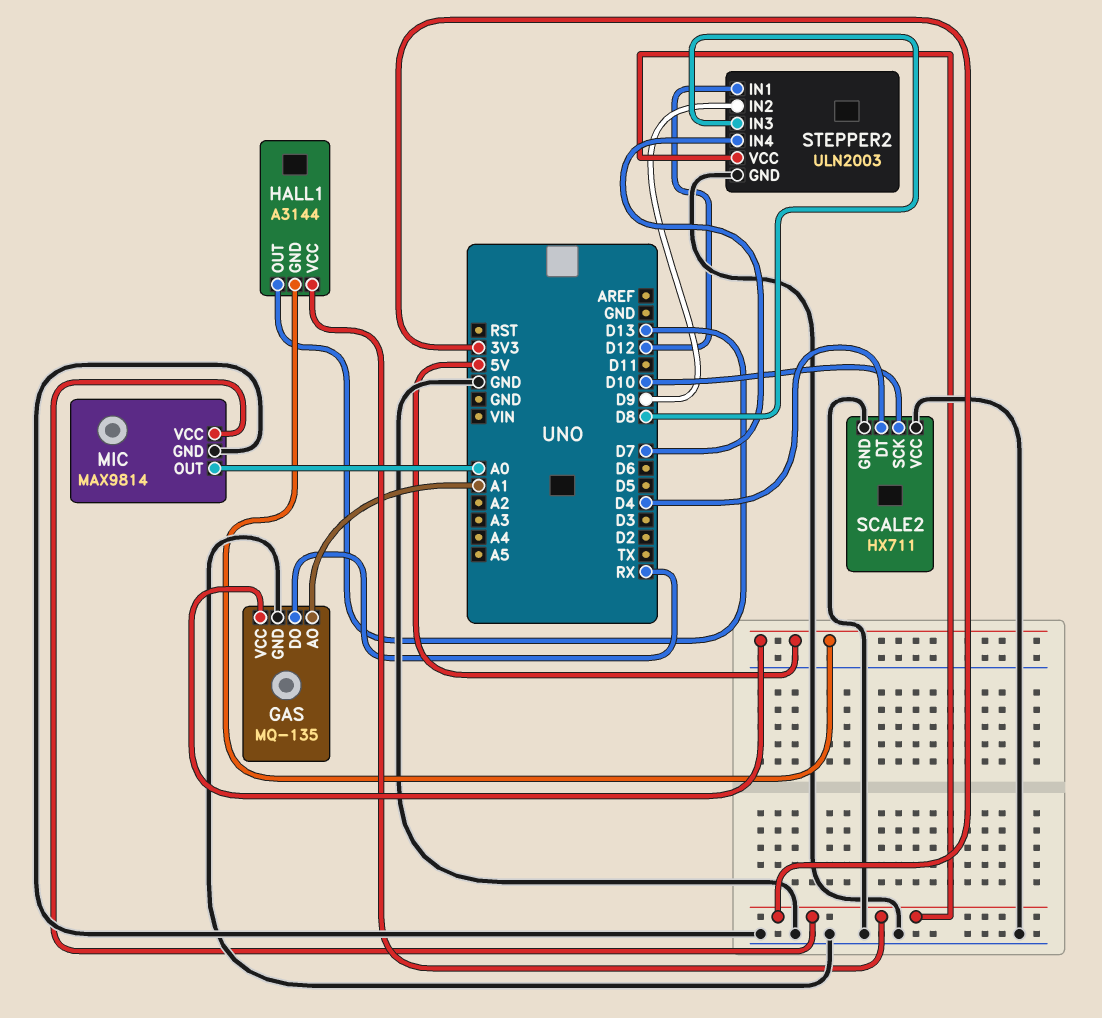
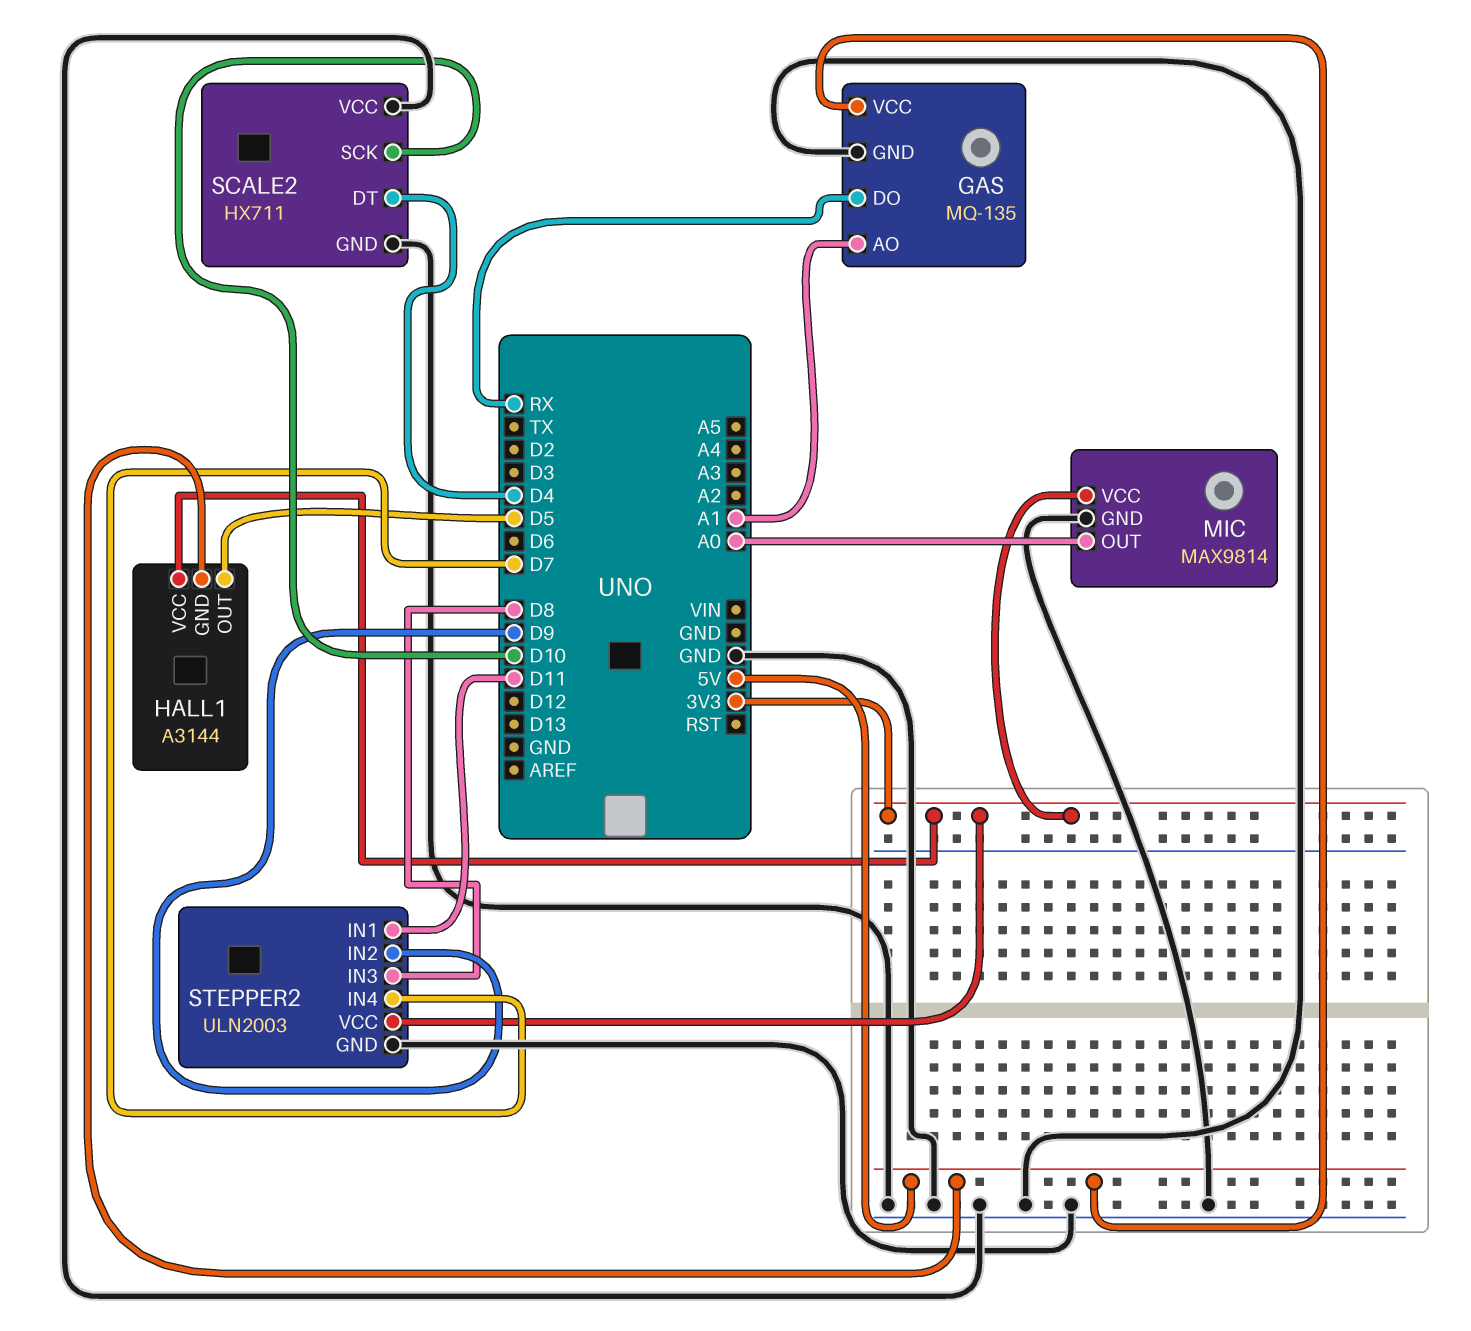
HALL1 pin OUT: D13 -> D5
STEPPER2 pin IN1: D12 -> D11

